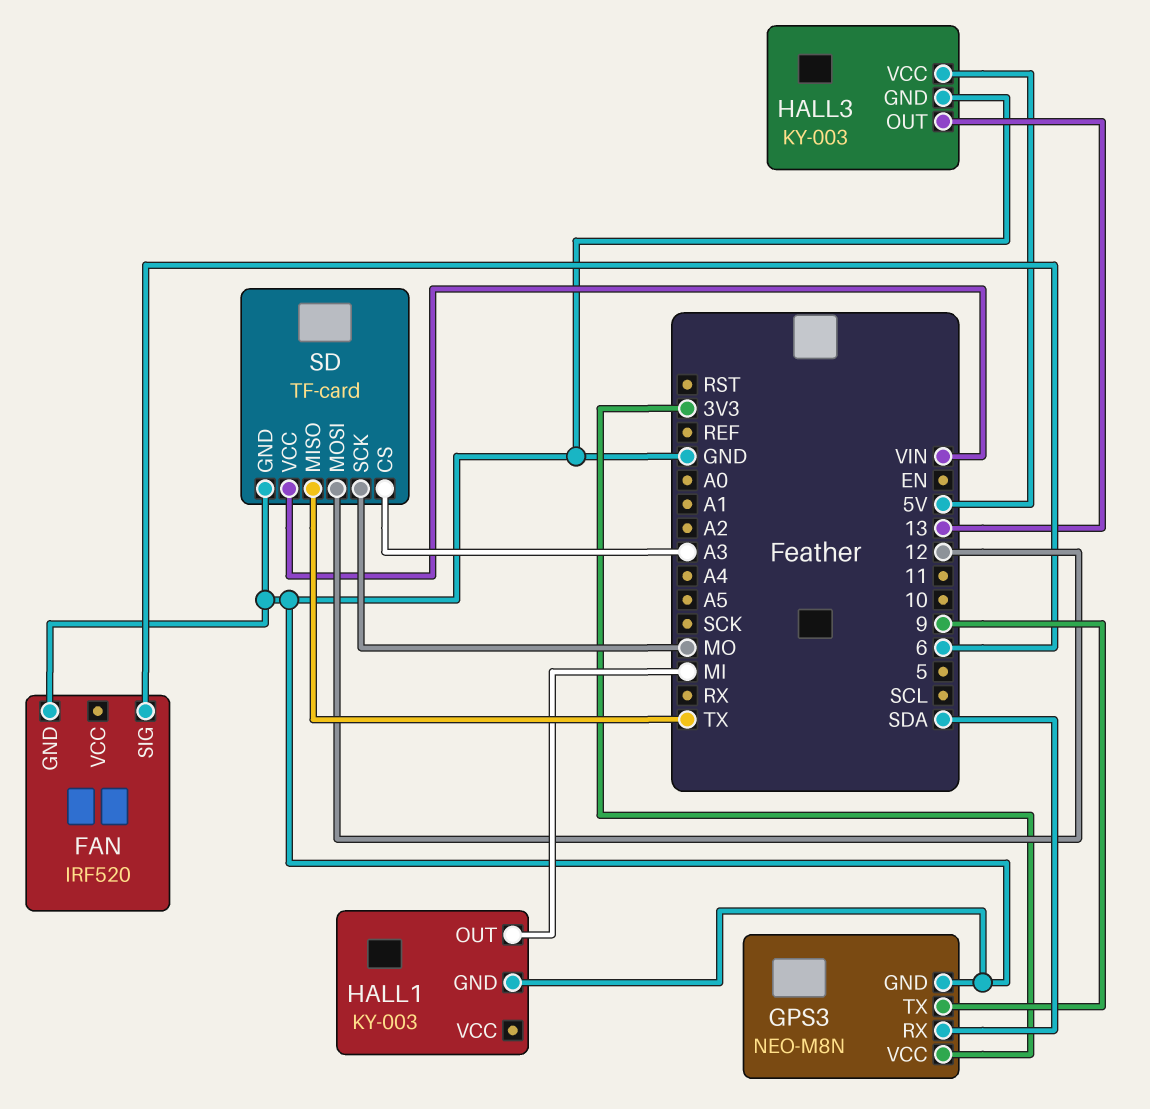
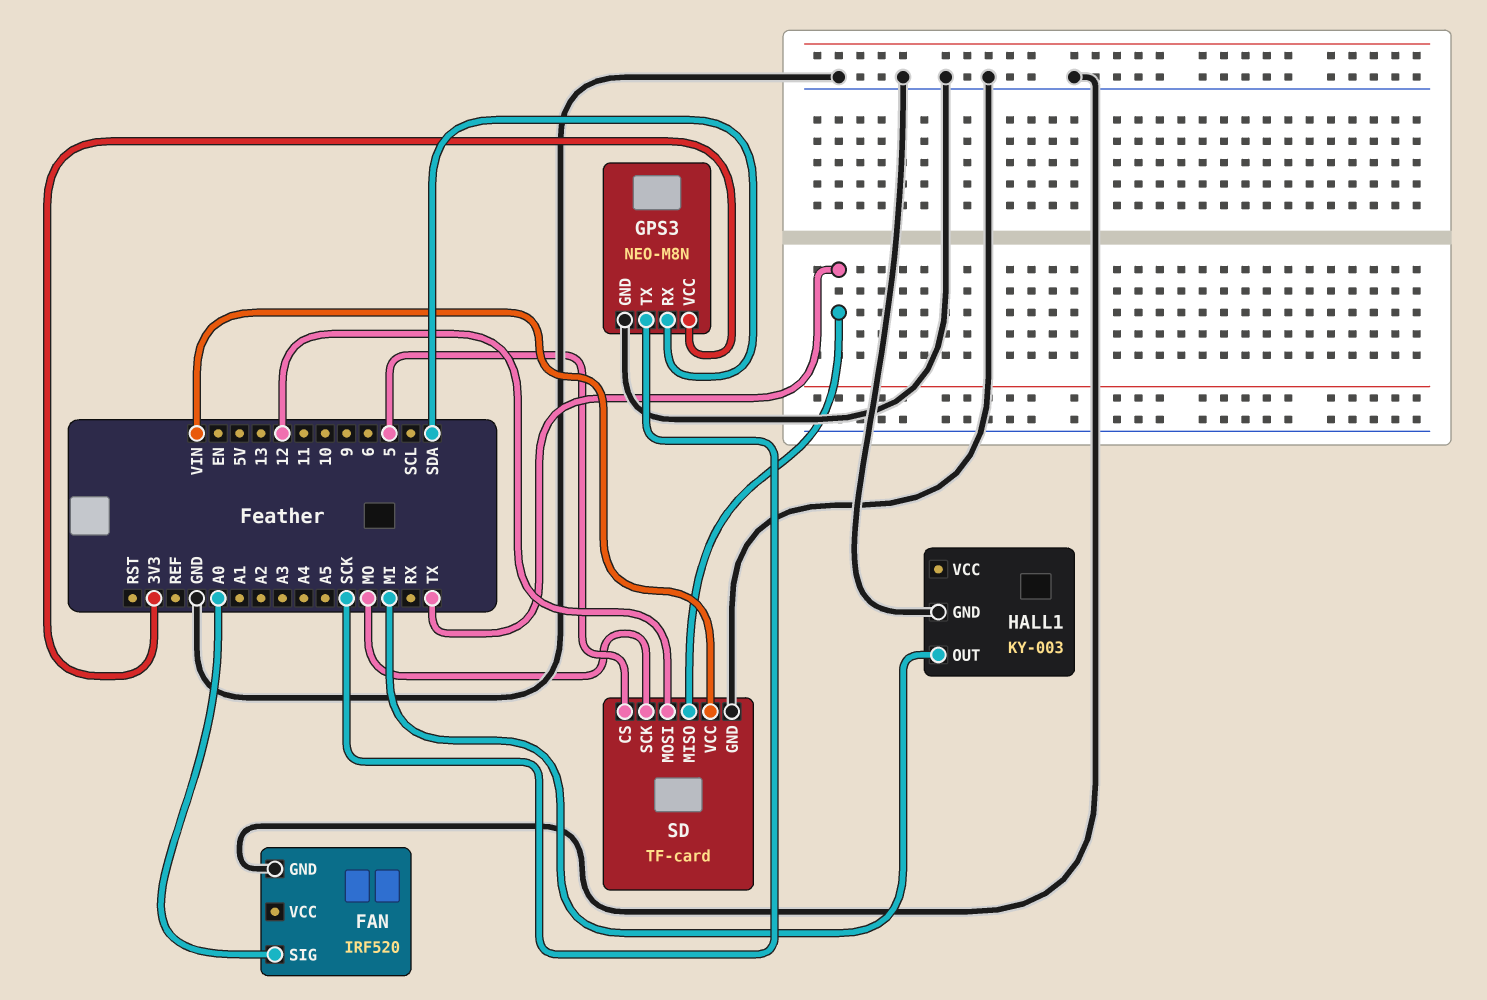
FAN pin SIG: 6 -> A0
GPS3 pin TX: 9 -> SCK
HALL3: KY-003 -> none
HALL3 pin GND: GND -> none
HALL3 pin OUT: 13 -> none
HALL3 pin VCC: 5V -> none
SD pin CS: A3 -> 5

